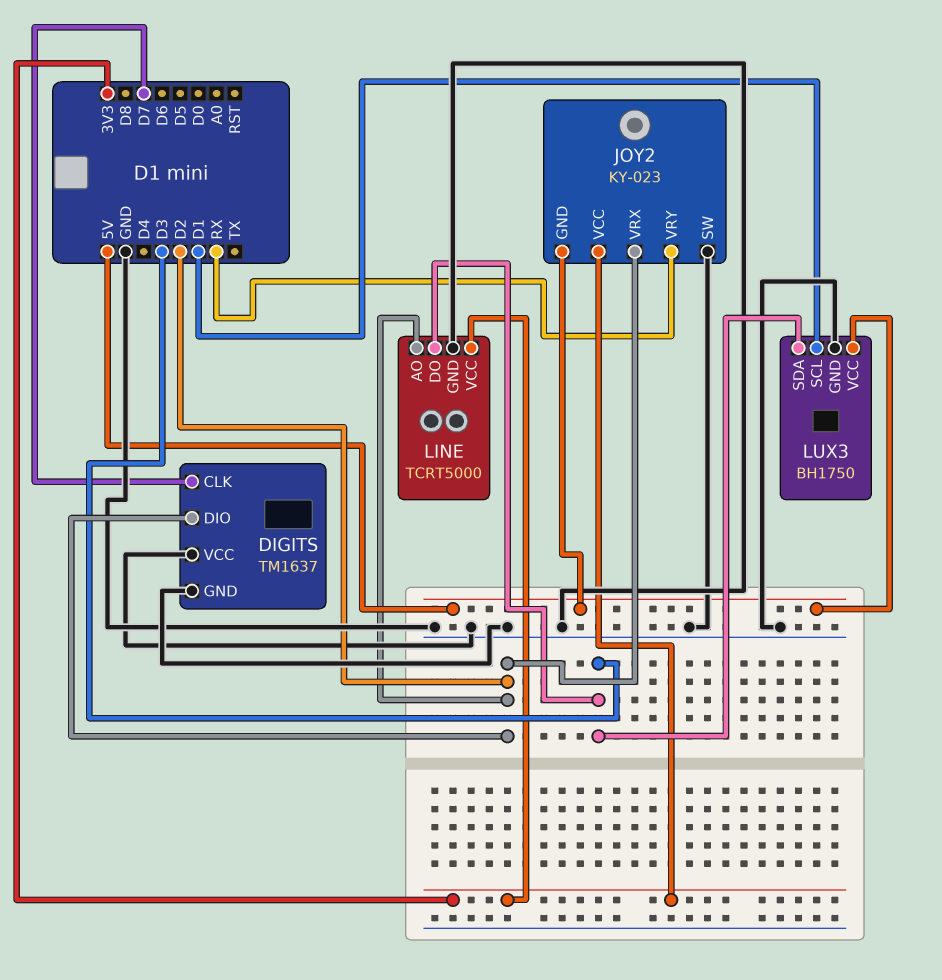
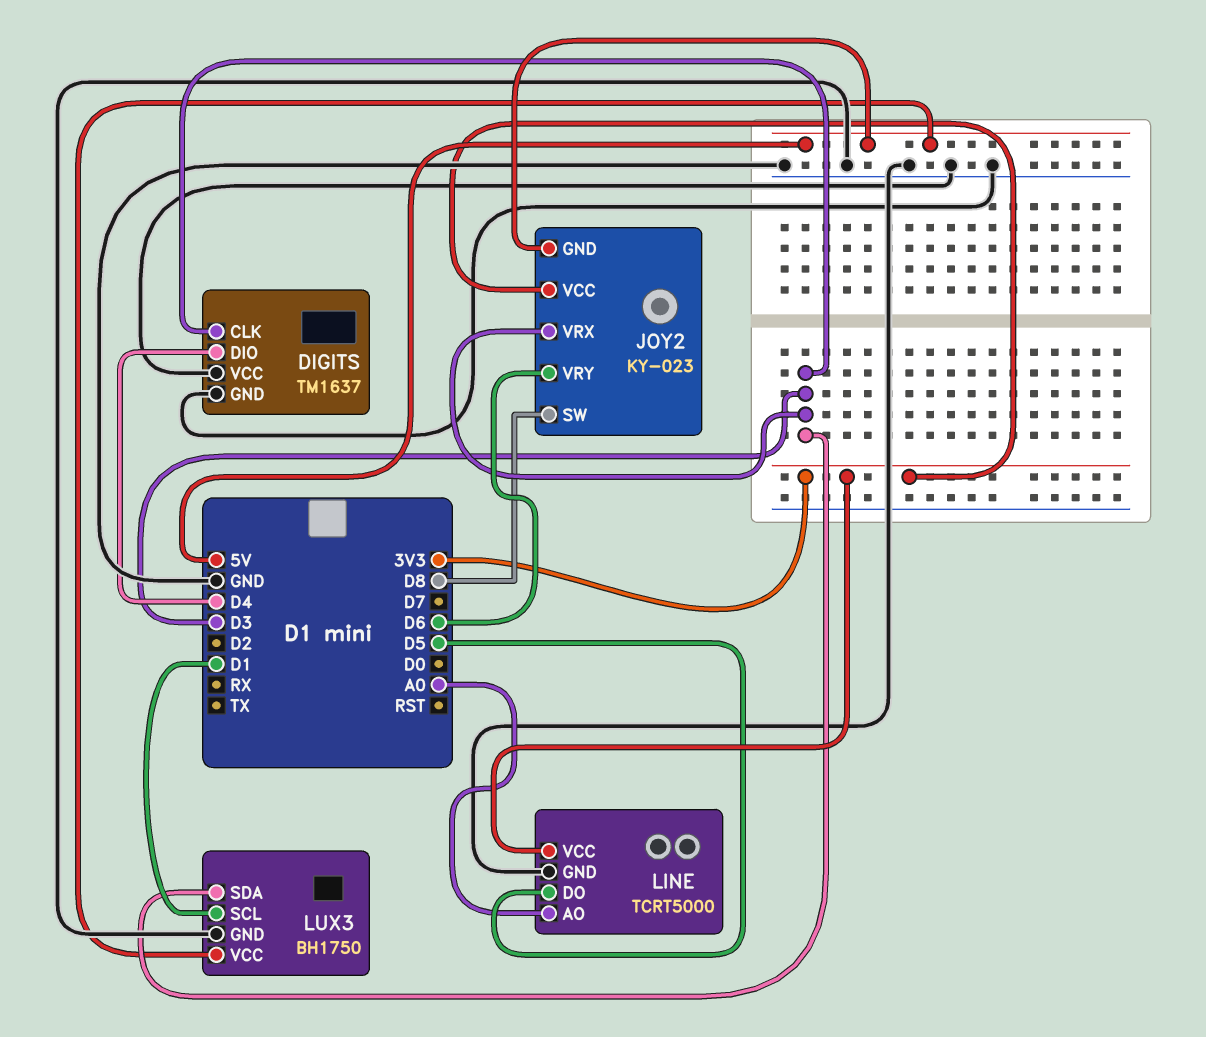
DIGITS pin CLK: D7 -> D3
DIGITS pin DIO: D2 -> D4
JOY2 pin SW: GND -> D8
JOY2 pin VRX: D2 -> D3
JOY2 pin VRY: RX -> D6
LINE pin AO: D2 -> A0
LINE pin DO: D3 -> D5

